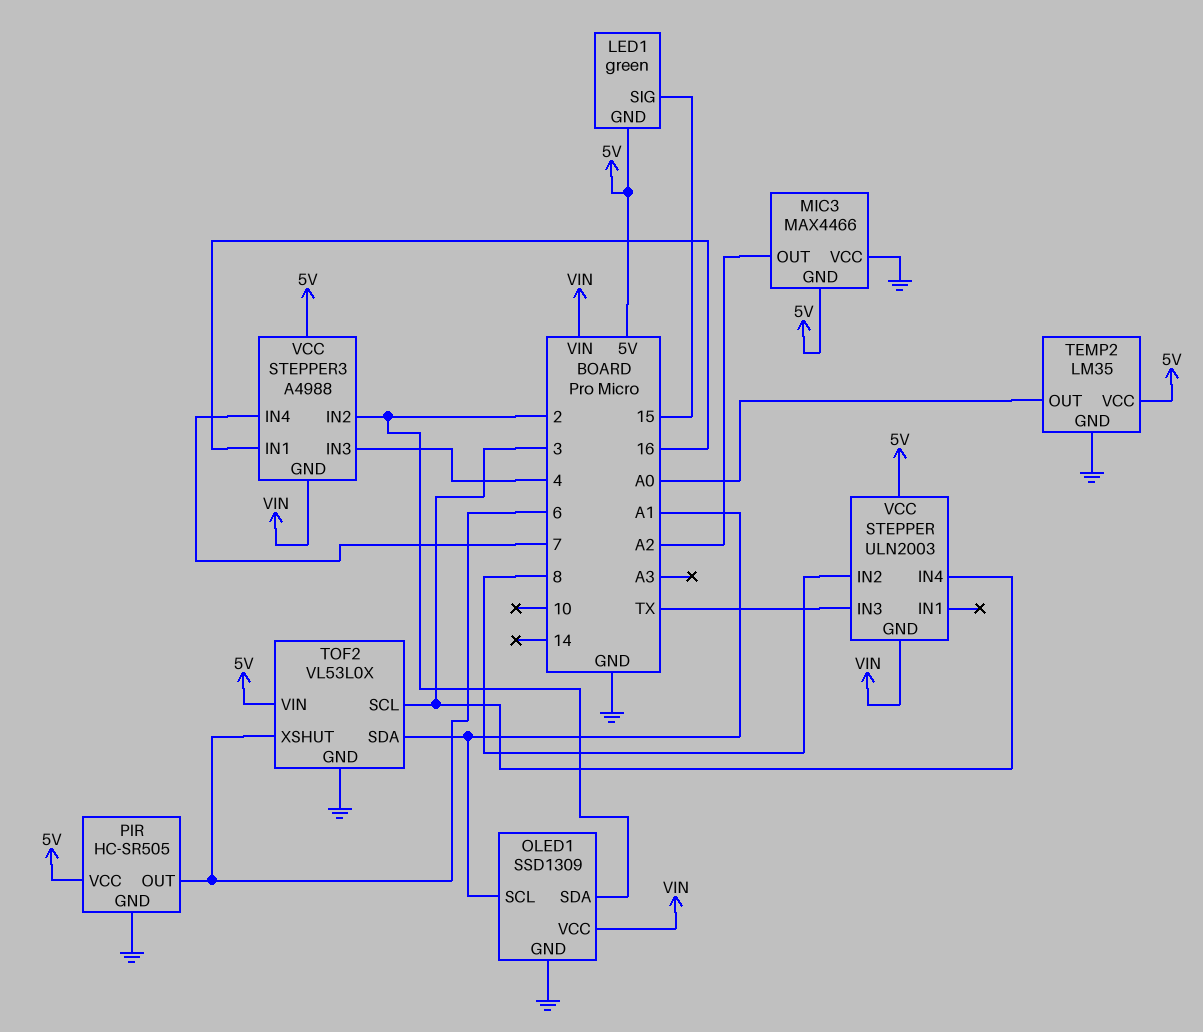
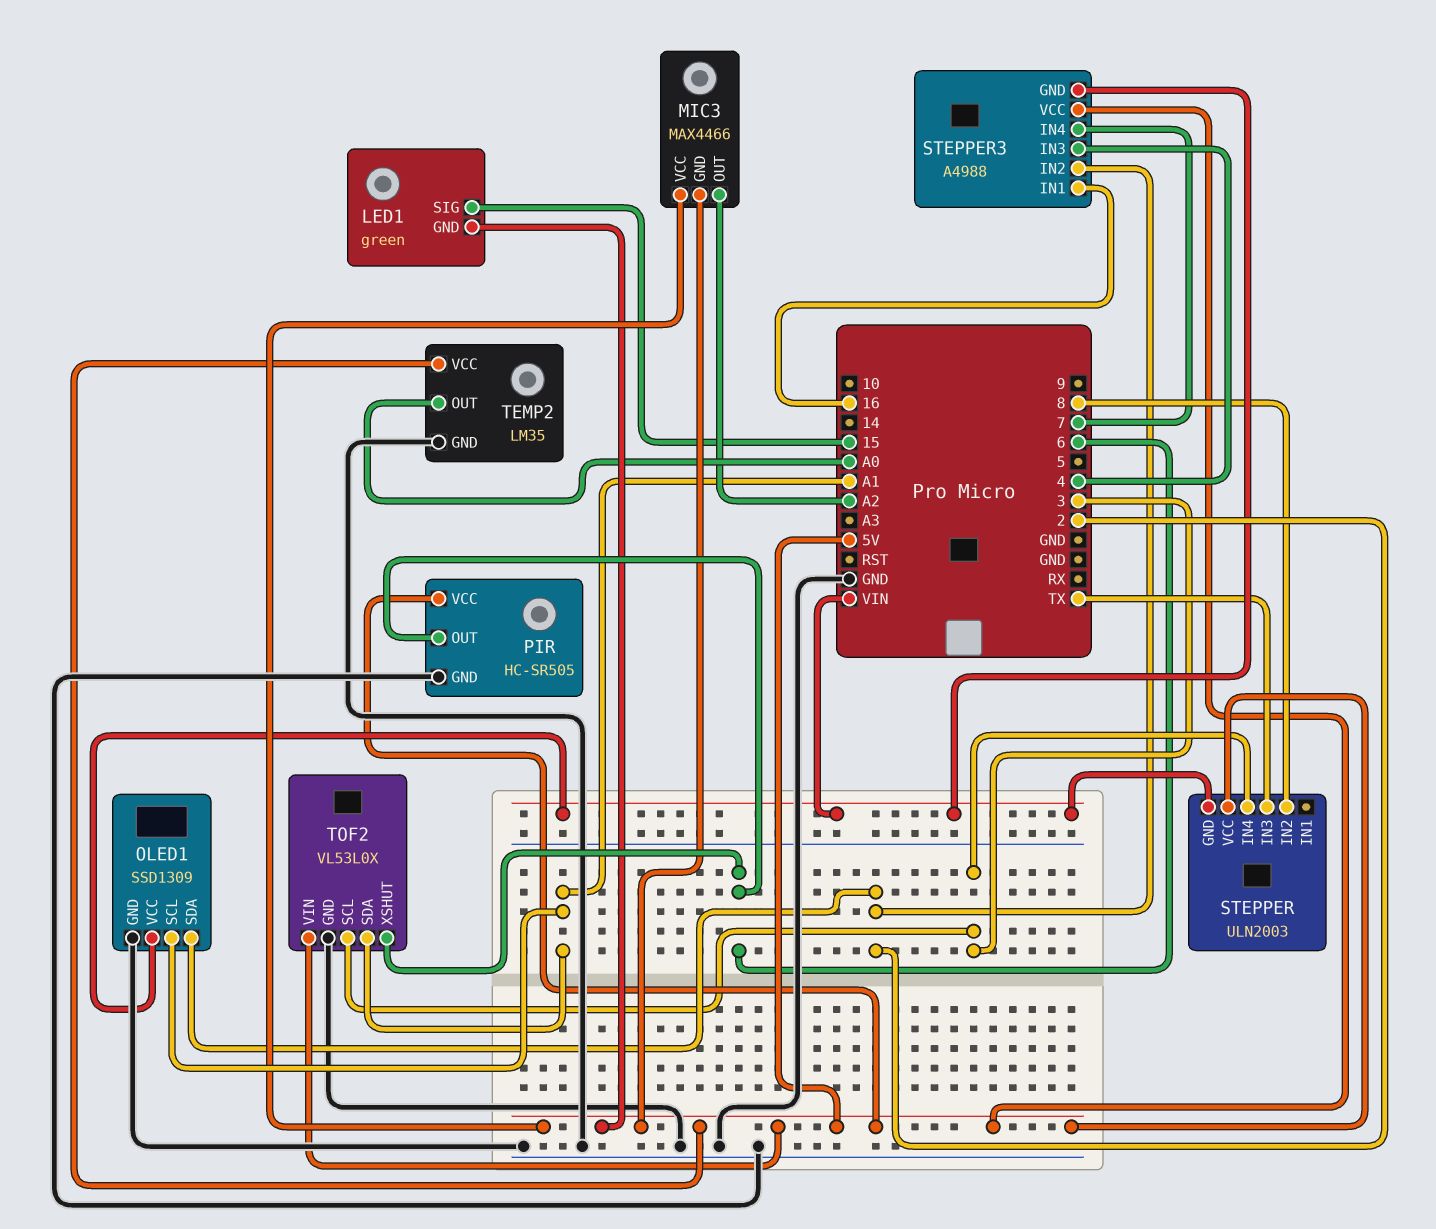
MIC3 pin VCC: GND -> 5V

